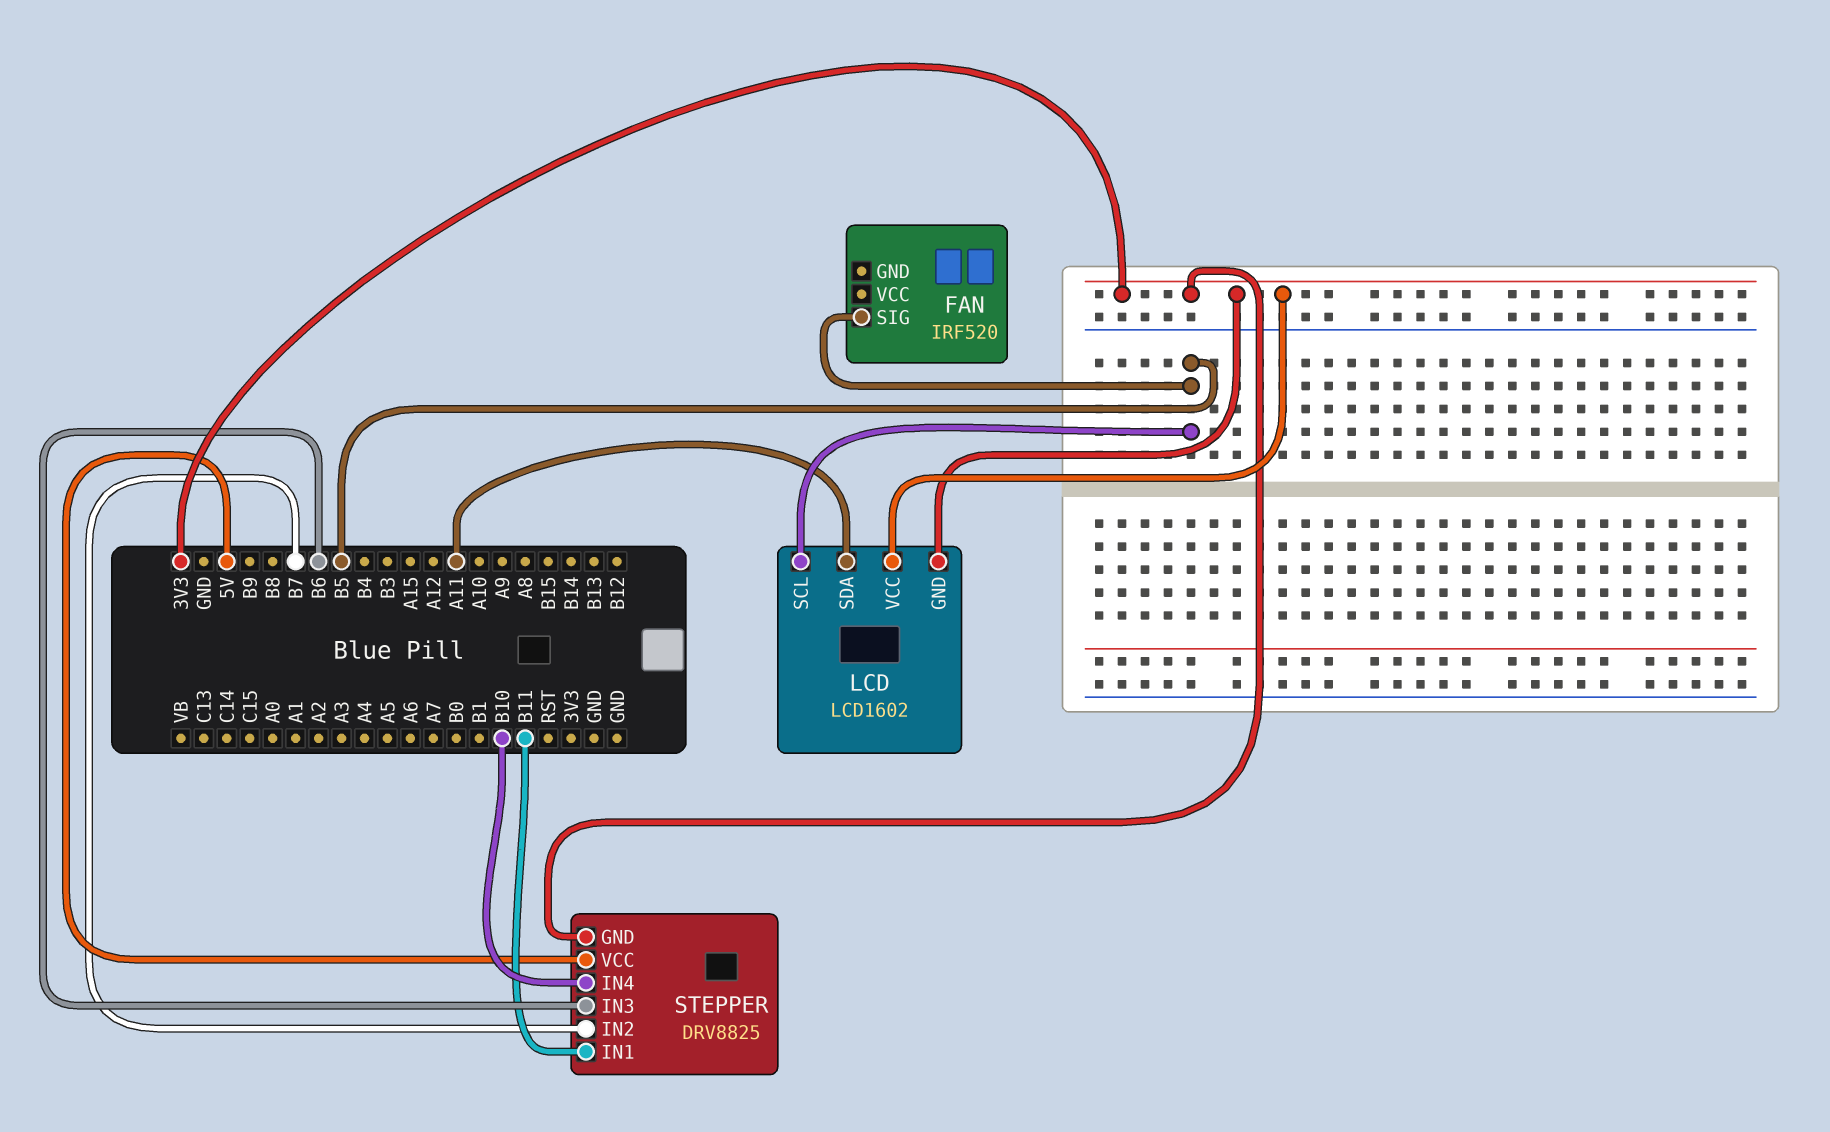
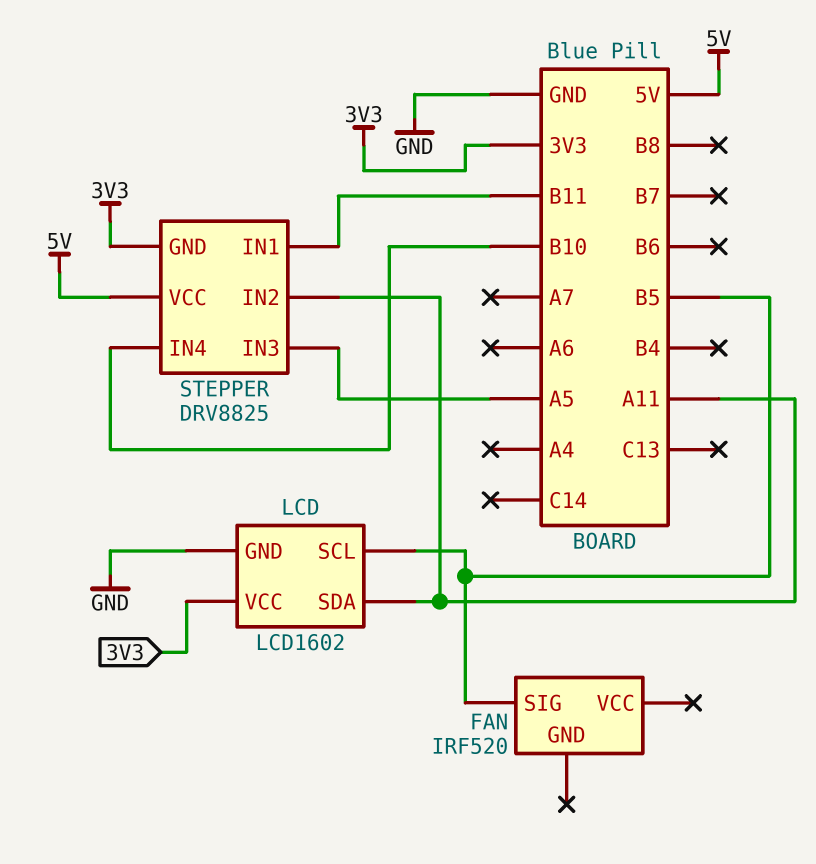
LCD pin GND: 3V3 -> GND
STEPPER pin IN2: B7 -> A11
STEPPER pin IN3: B6 -> A5

